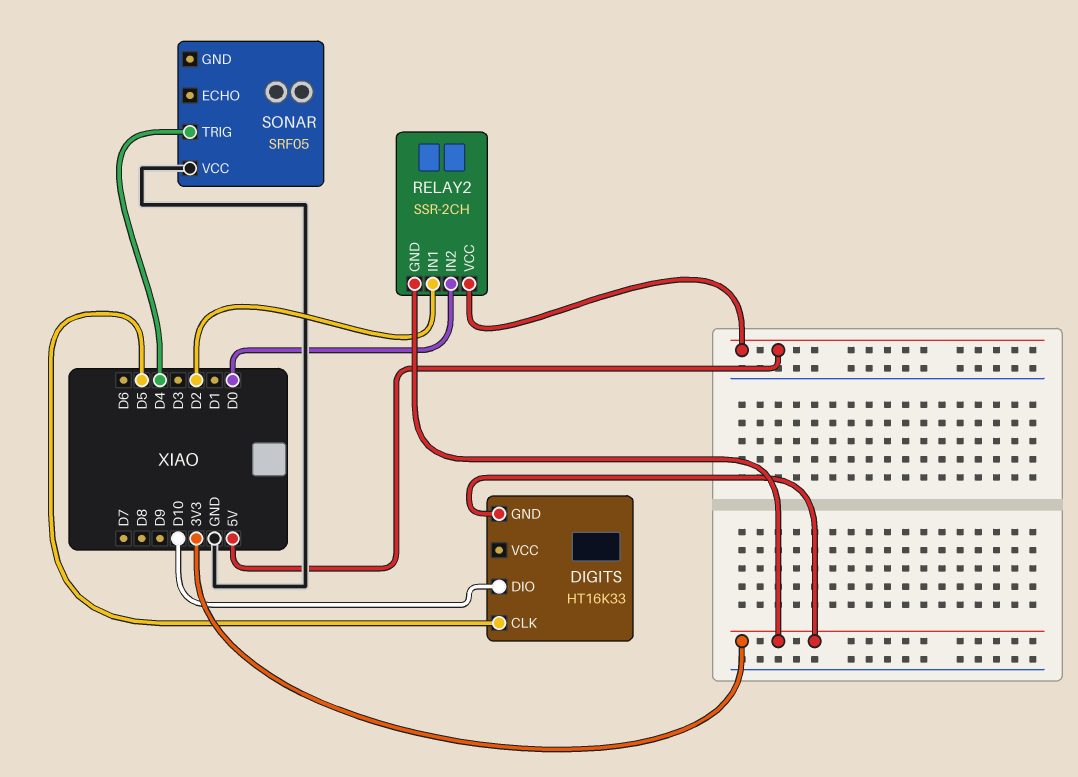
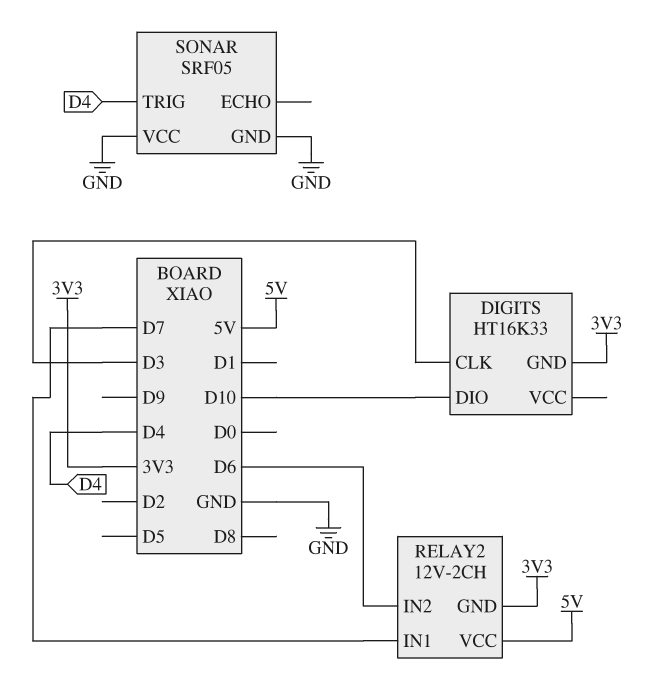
DIGITS pin CLK: D5 -> D3
RELAY2: SSR-2CH -> 12V-2CH
RELAY2 pin IN1: D2 -> D7
RELAY2 pin IN2: D0 -> D6
SONAR pin GND: none -> GND

